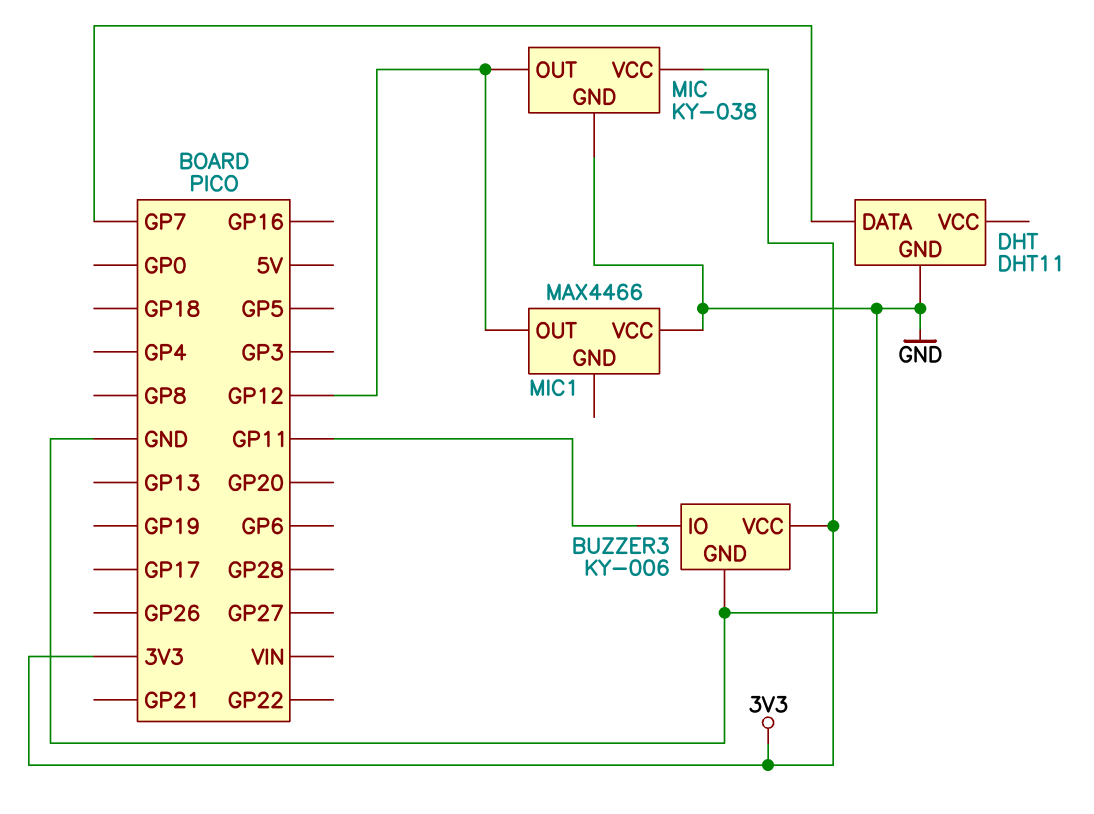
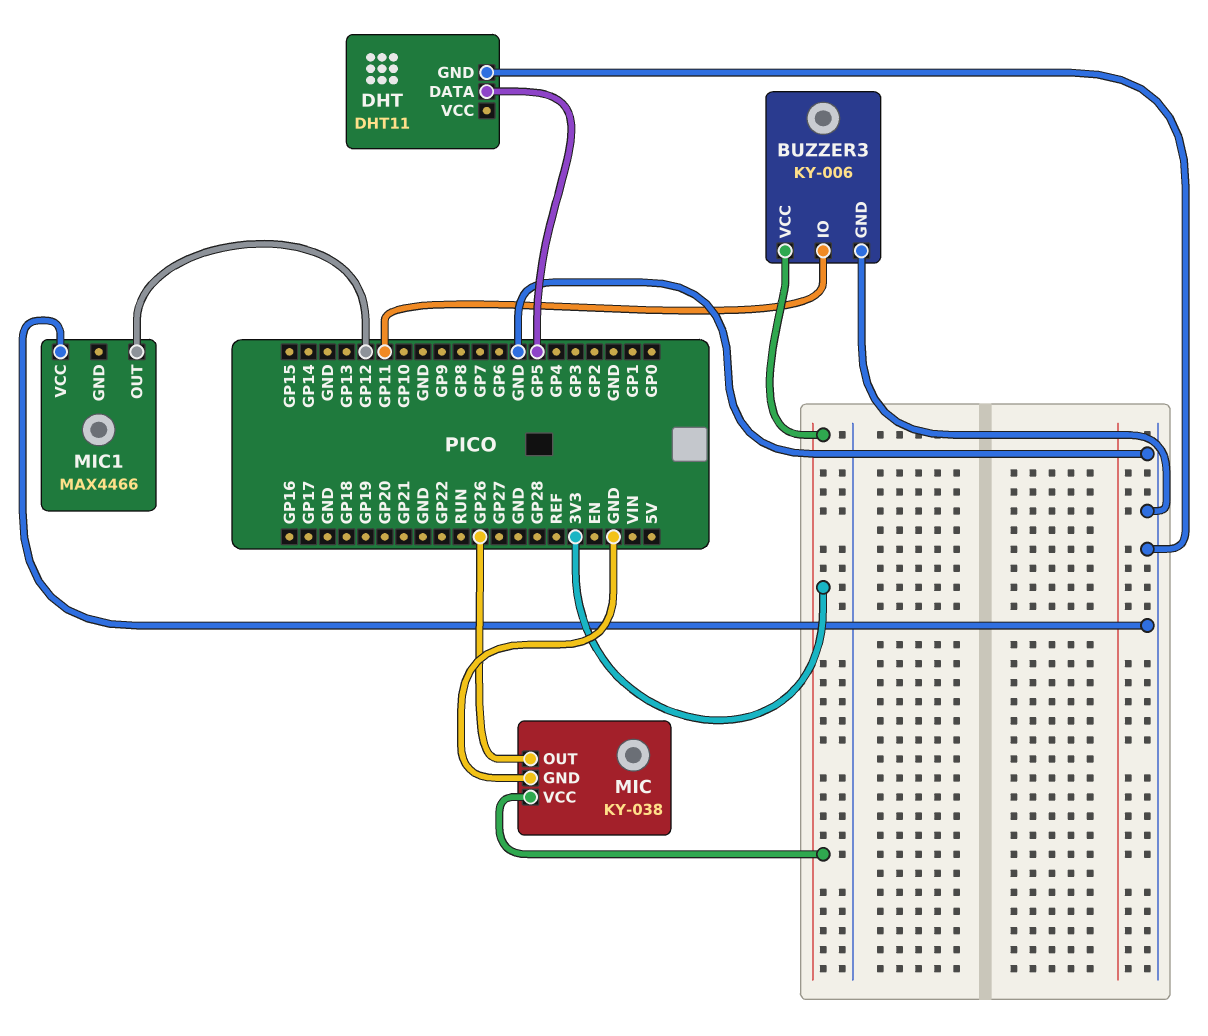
DHT pin DATA: GP7 -> GP5
MIC pin OUT: GP12 -> GP26

